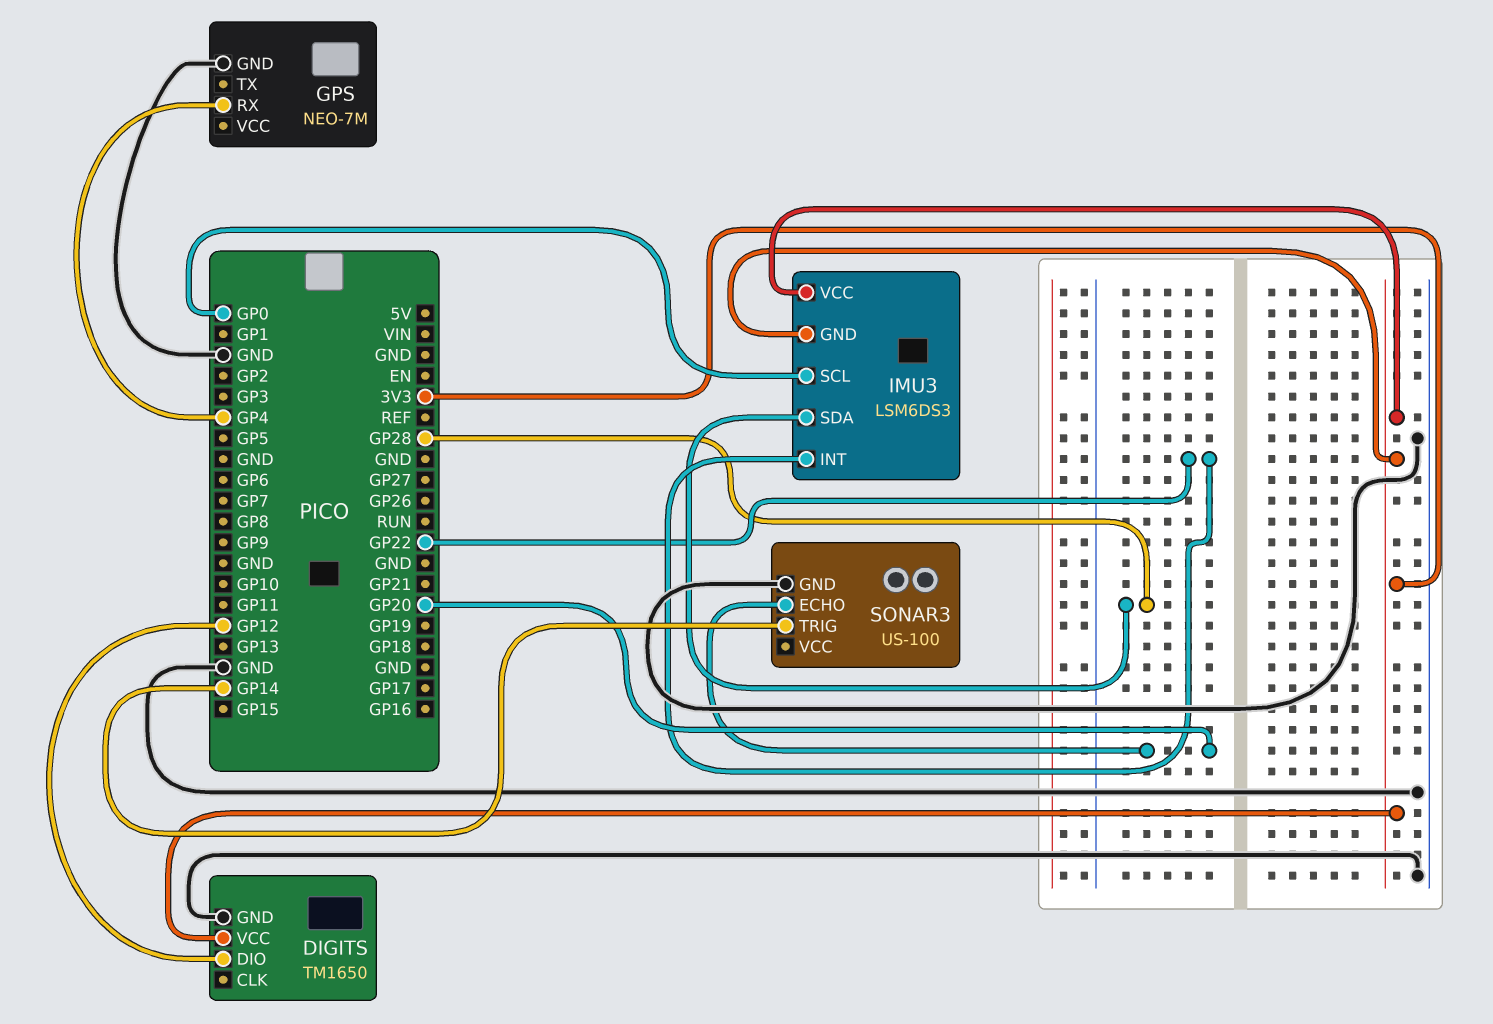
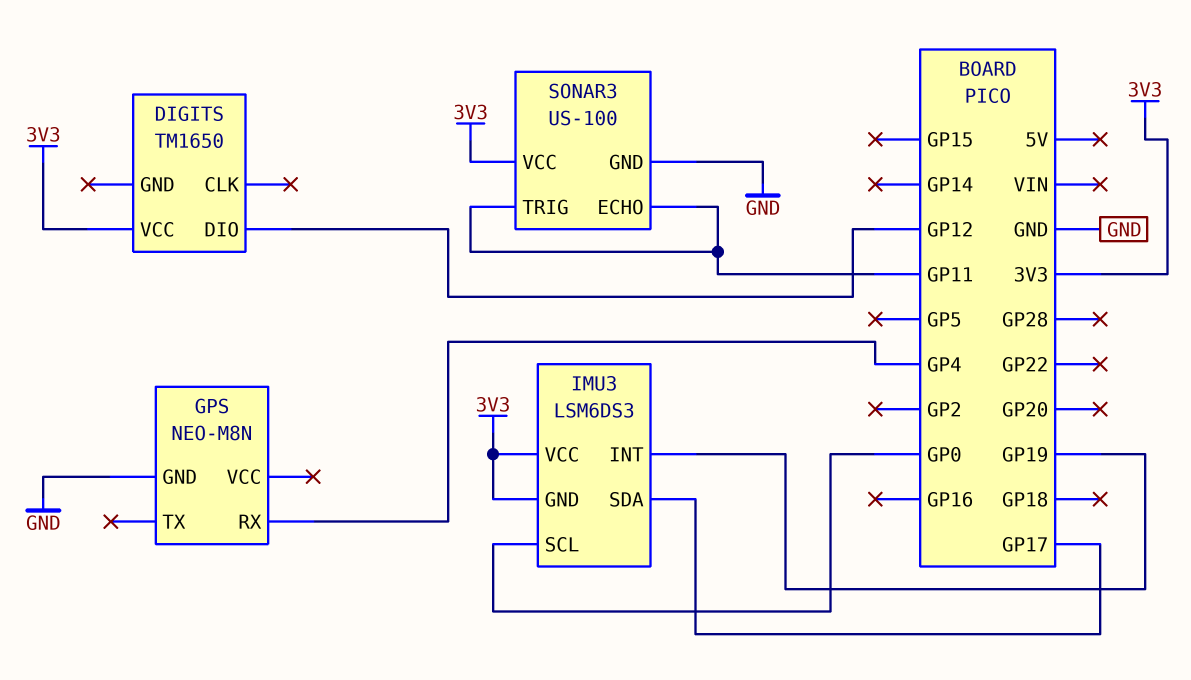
DIGITS pin GND: GND -> none
GPS: NEO-7M -> NEO-M8N
IMU3 pin INT: GP22 -> GP19
IMU3 pin SDA: GP28 -> GP17
SONAR3 pin ECHO: GP20 -> GP11
SONAR3 pin TRIG: GP14 -> GP11
SONAR3 pin VCC: none -> 3V3

